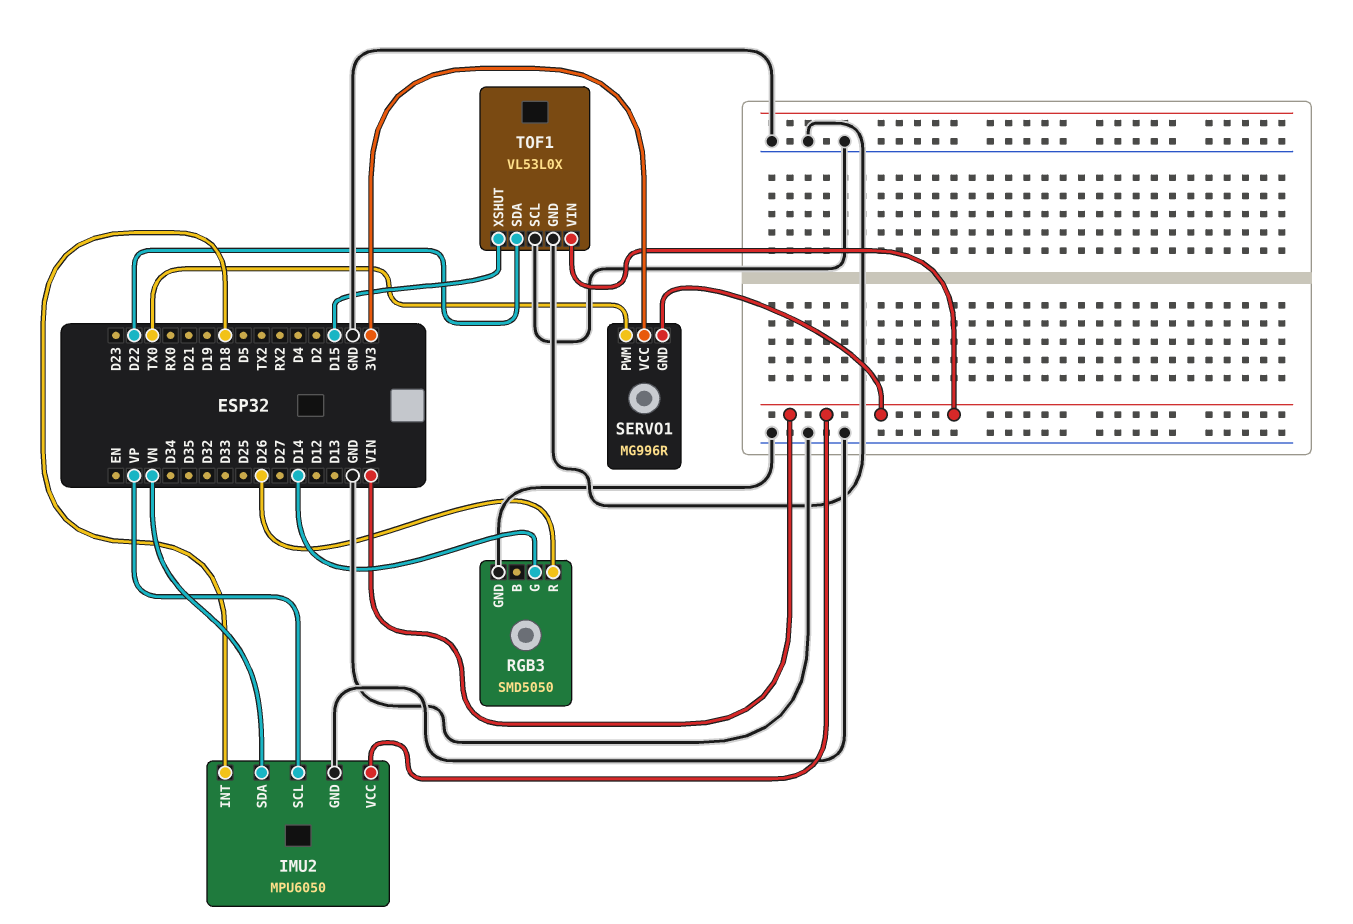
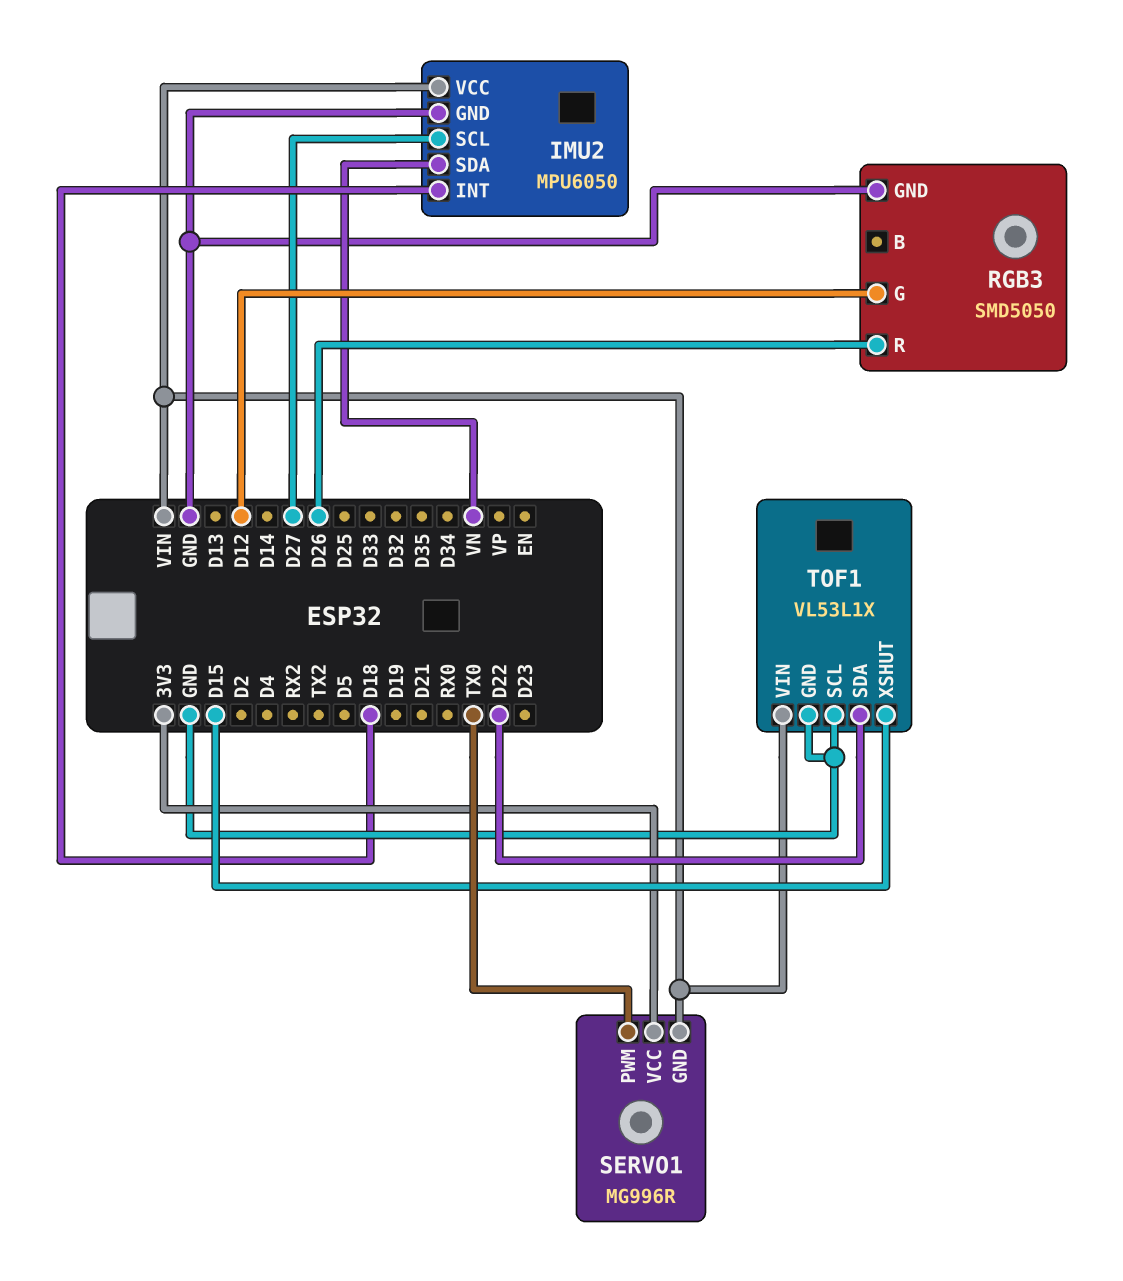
IMU2 pin SCL: VP -> D27
RGB3 pin G: D14 -> D12
TOF1: VL53L0X -> VL53L1X

